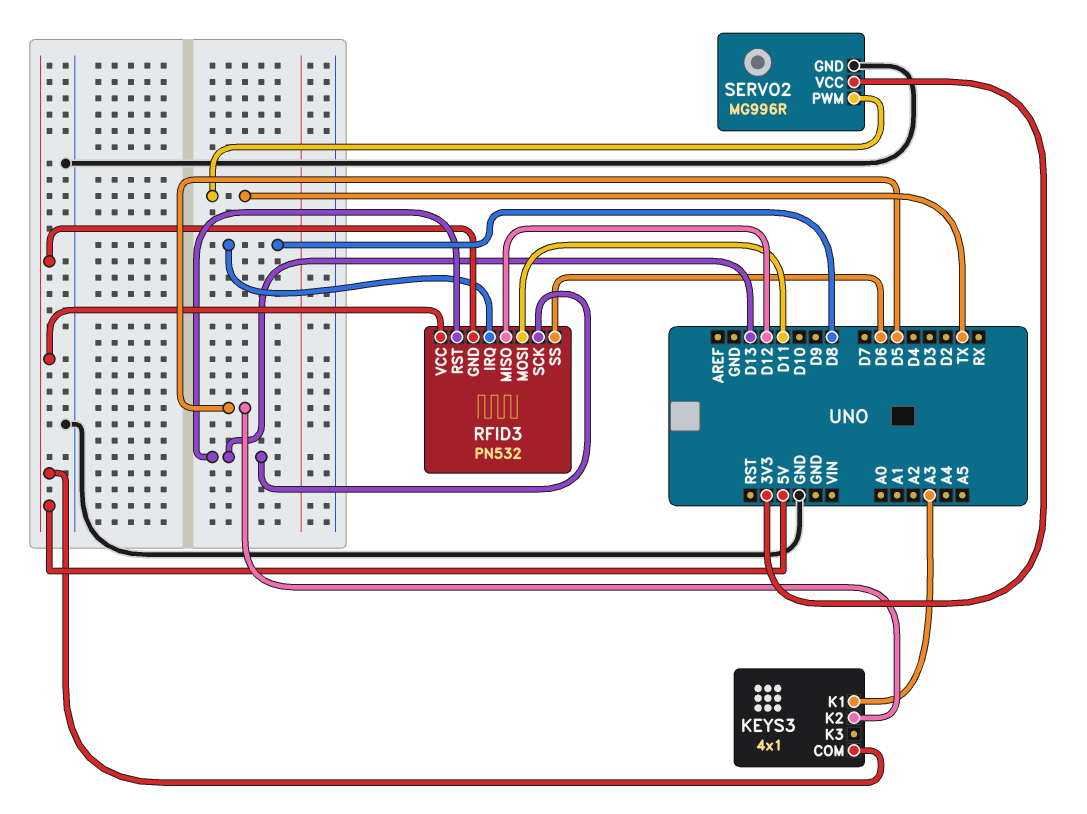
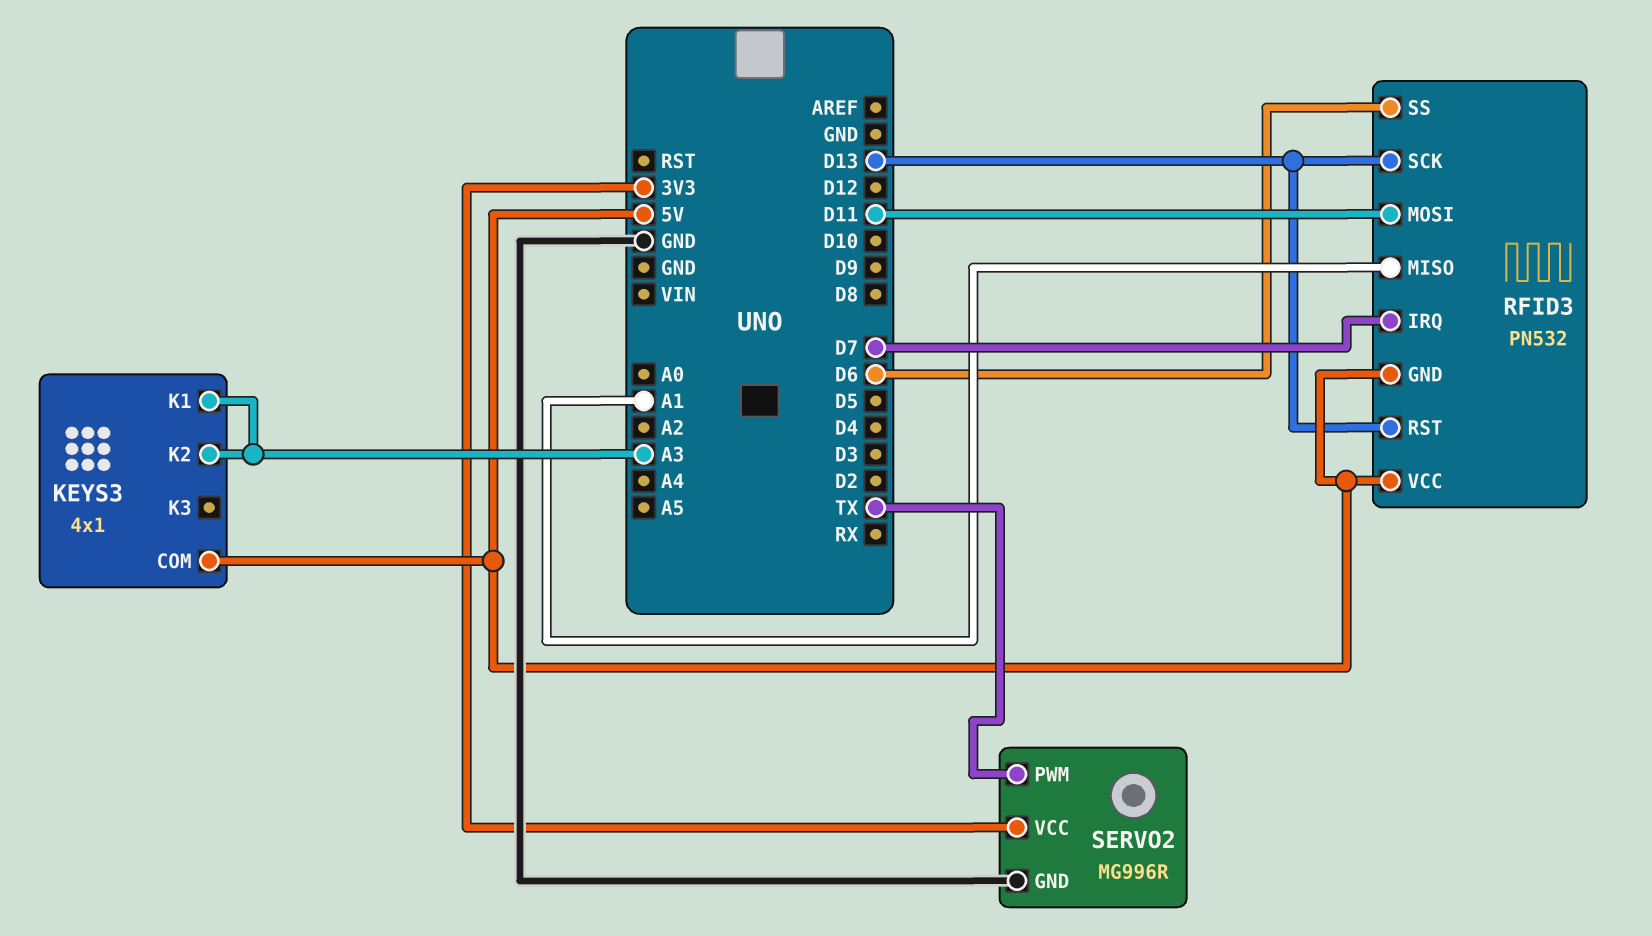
KEYS3 pin K2: D5 -> A3
RFID3 pin IRQ: D8 -> D7
RFID3 pin MISO: D12 -> A1

